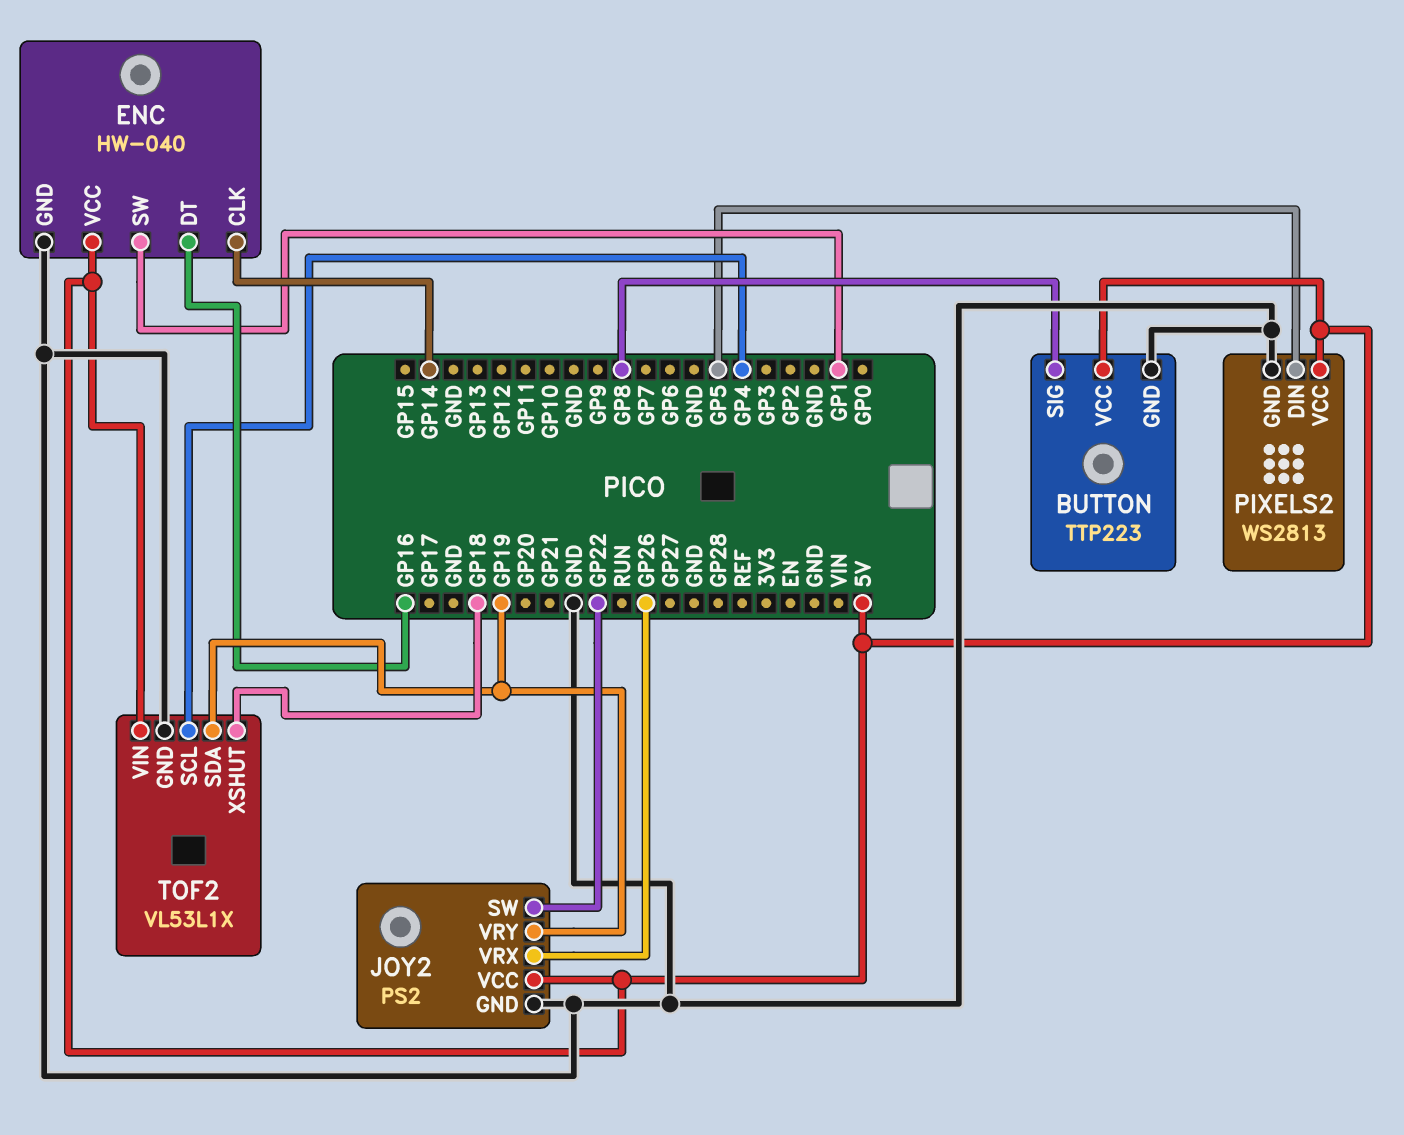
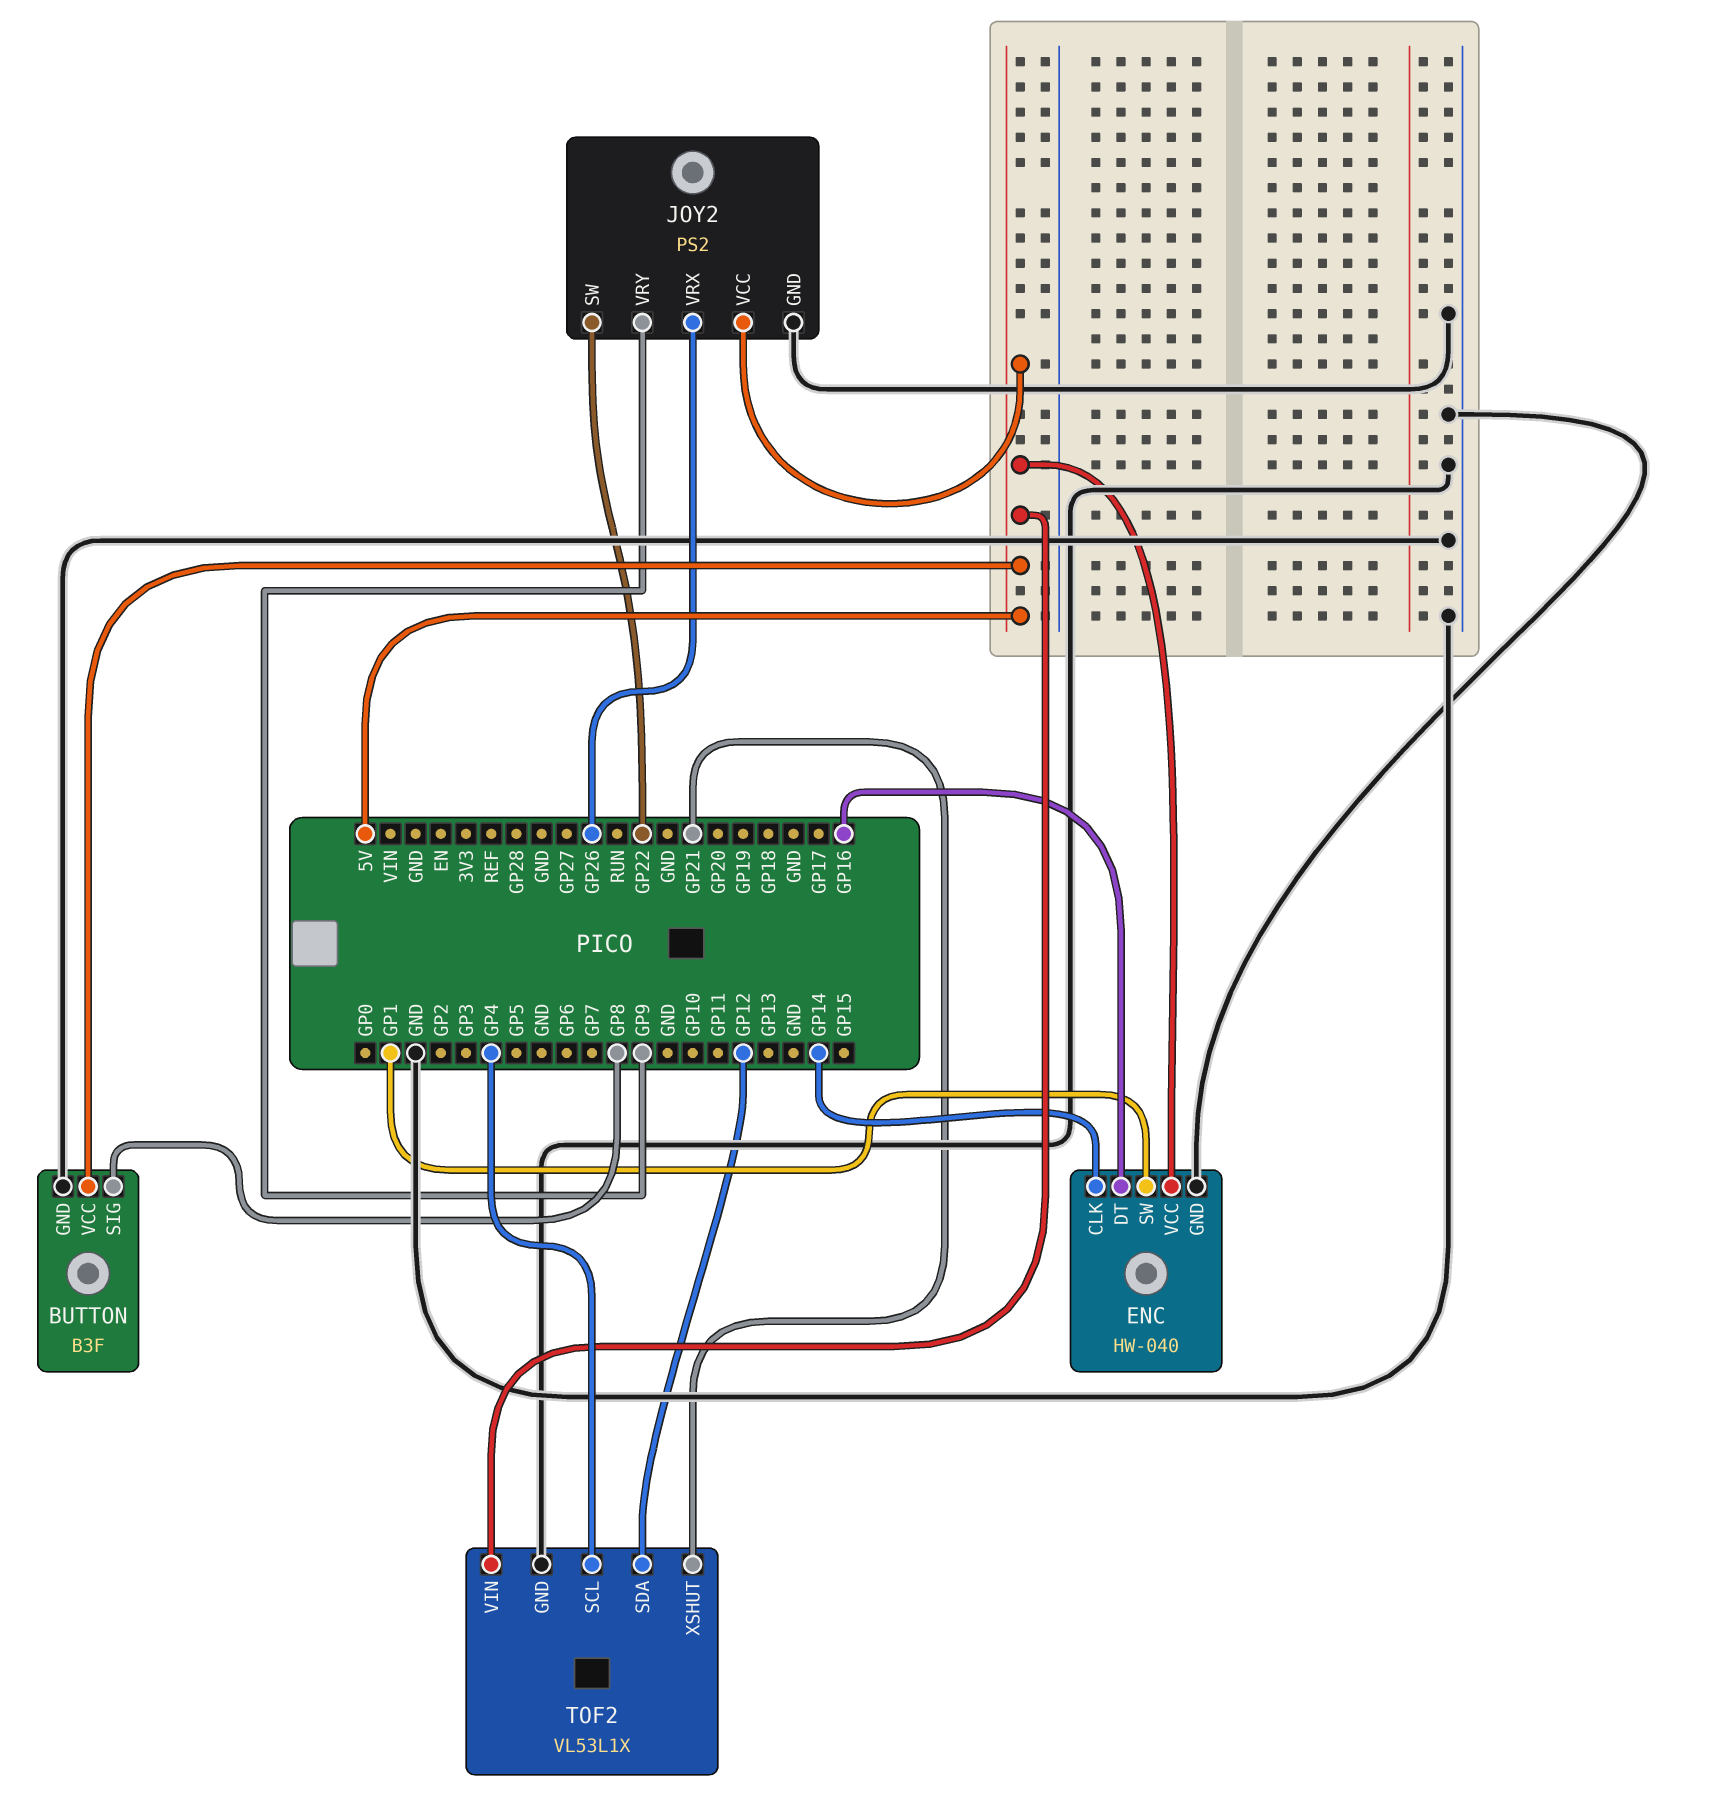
BUTTON: TTP223 -> B3F
JOY2 pin VRY: GP19 -> GP9
PIXELS2: WS2813 -> none
PIXELS2 pin DIN: GP5 -> none
PIXELS2 pin GND: GND -> none
PIXELS2 pin VCC: 5V -> none
TOF2 pin SDA: GP19 -> GP12
TOF2 pin XSHUT: GP18 -> GP21

